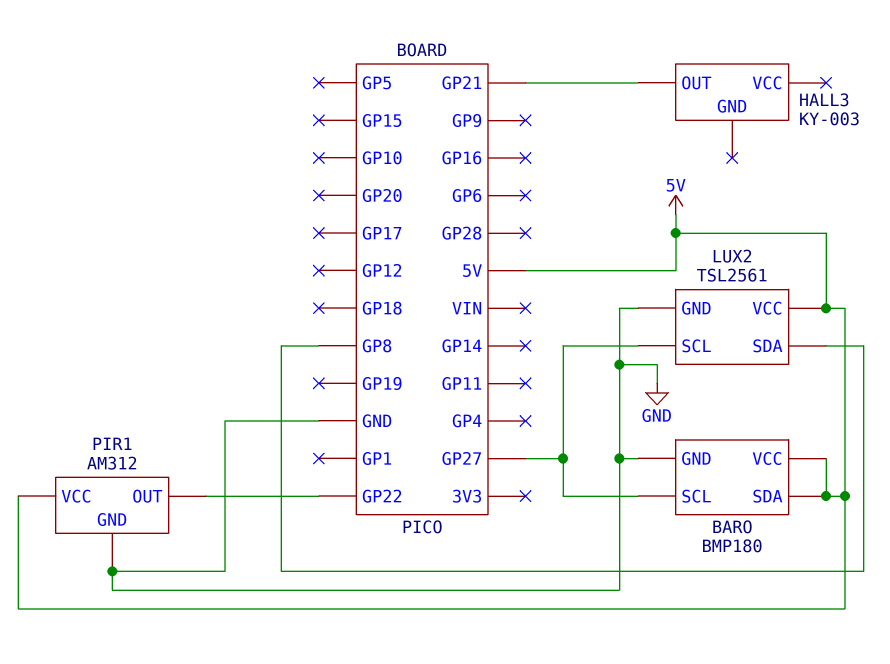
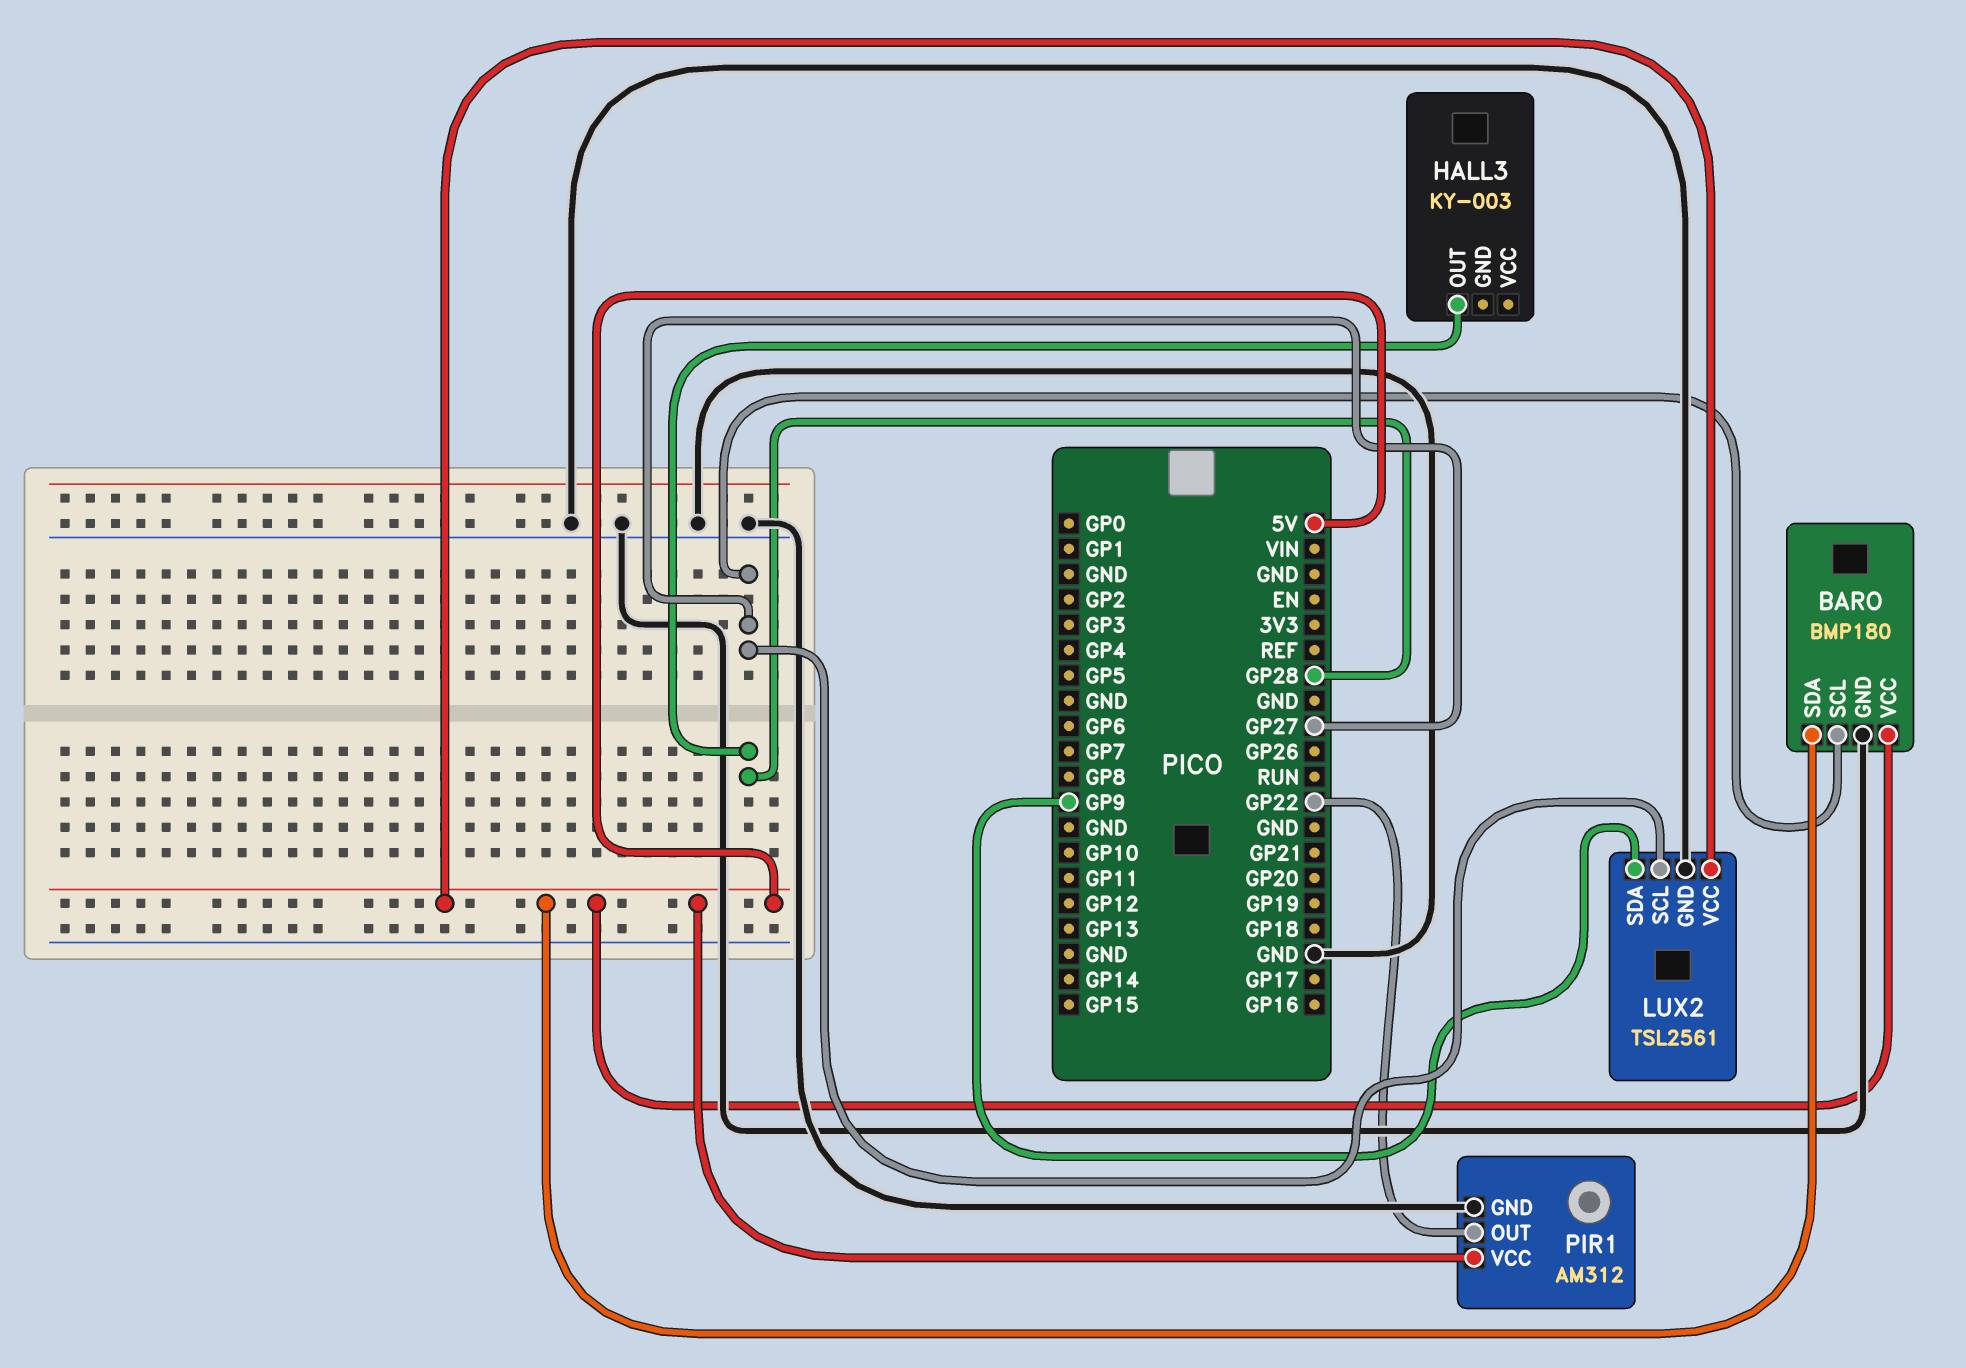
HALL3 pin OUT: GP21 -> GP28
LUX2 pin SDA: GP8 -> GP9

